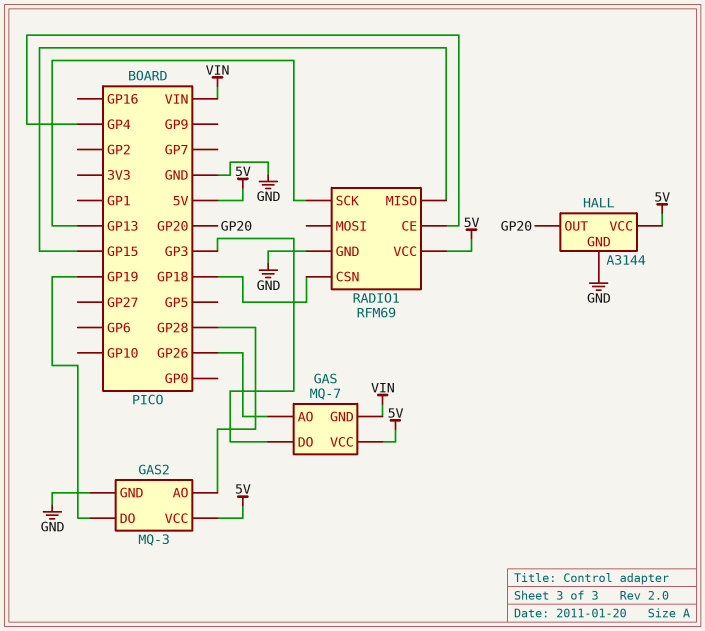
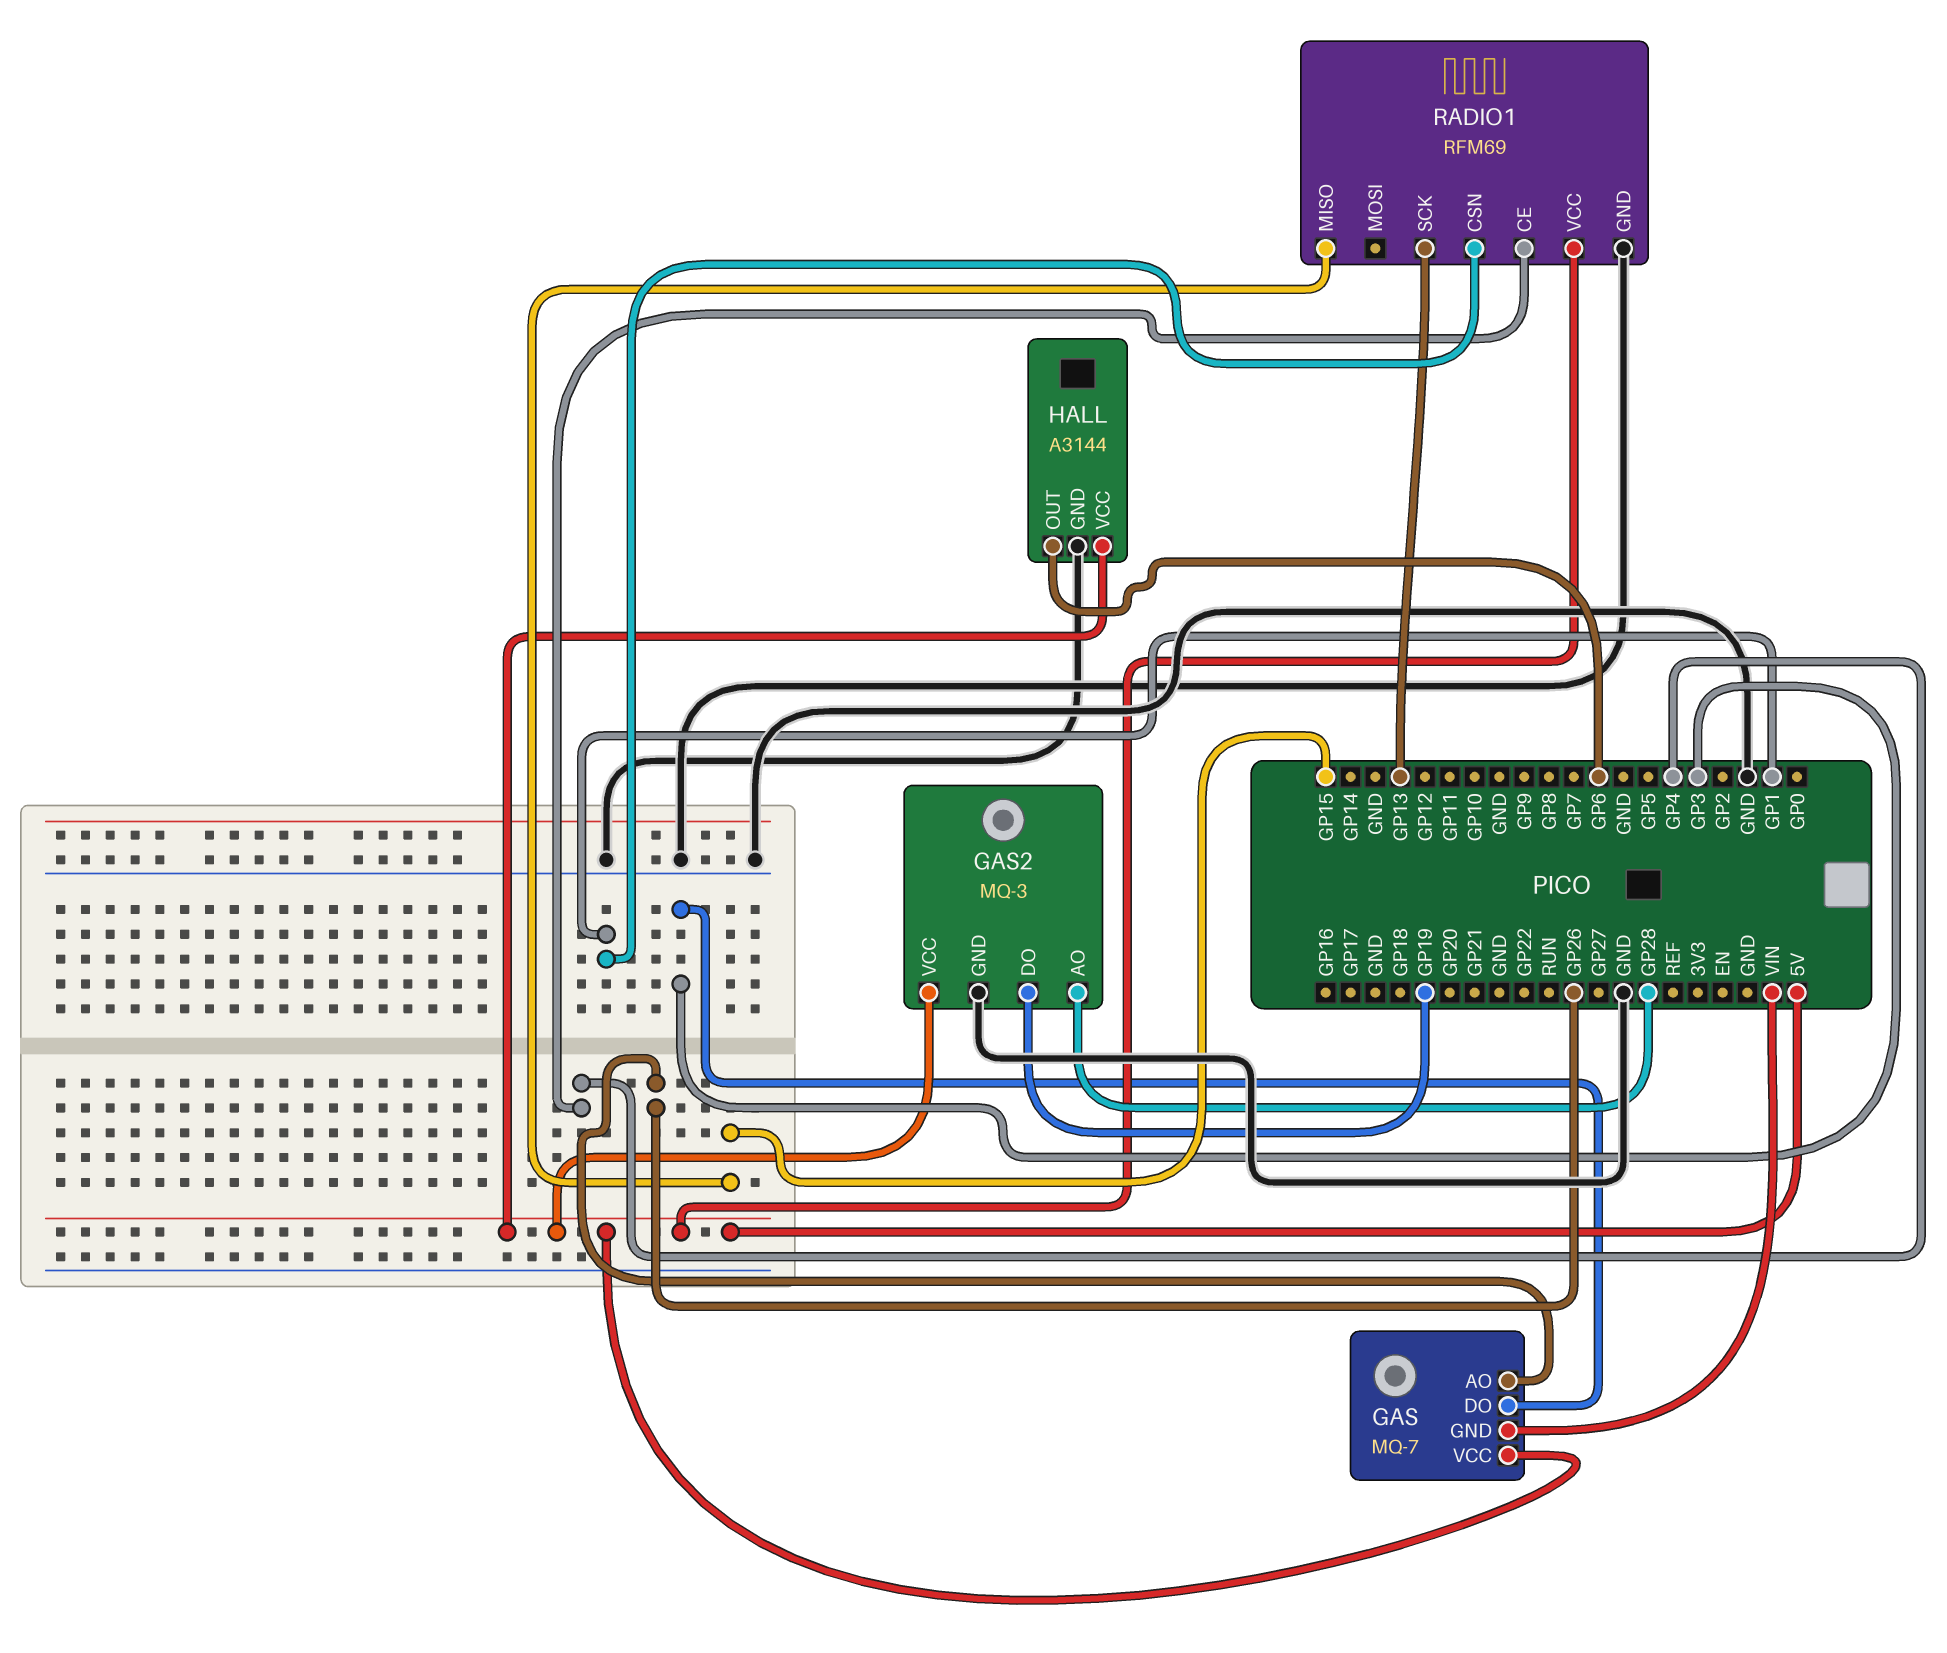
HALL pin OUT: GP20 -> GP6
RADIO1 pin CSN: GP18 -> GP1

